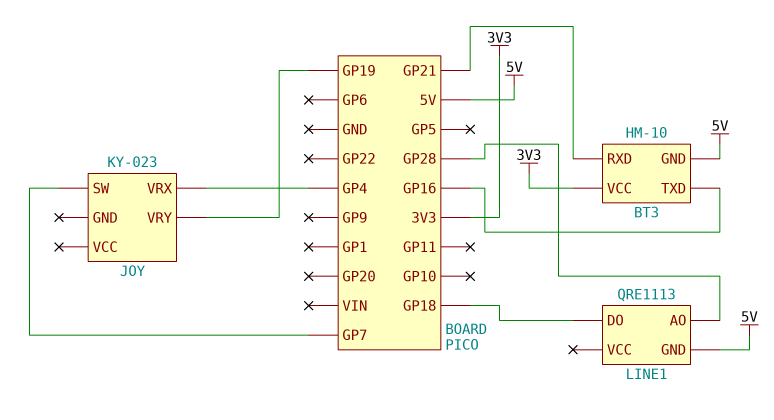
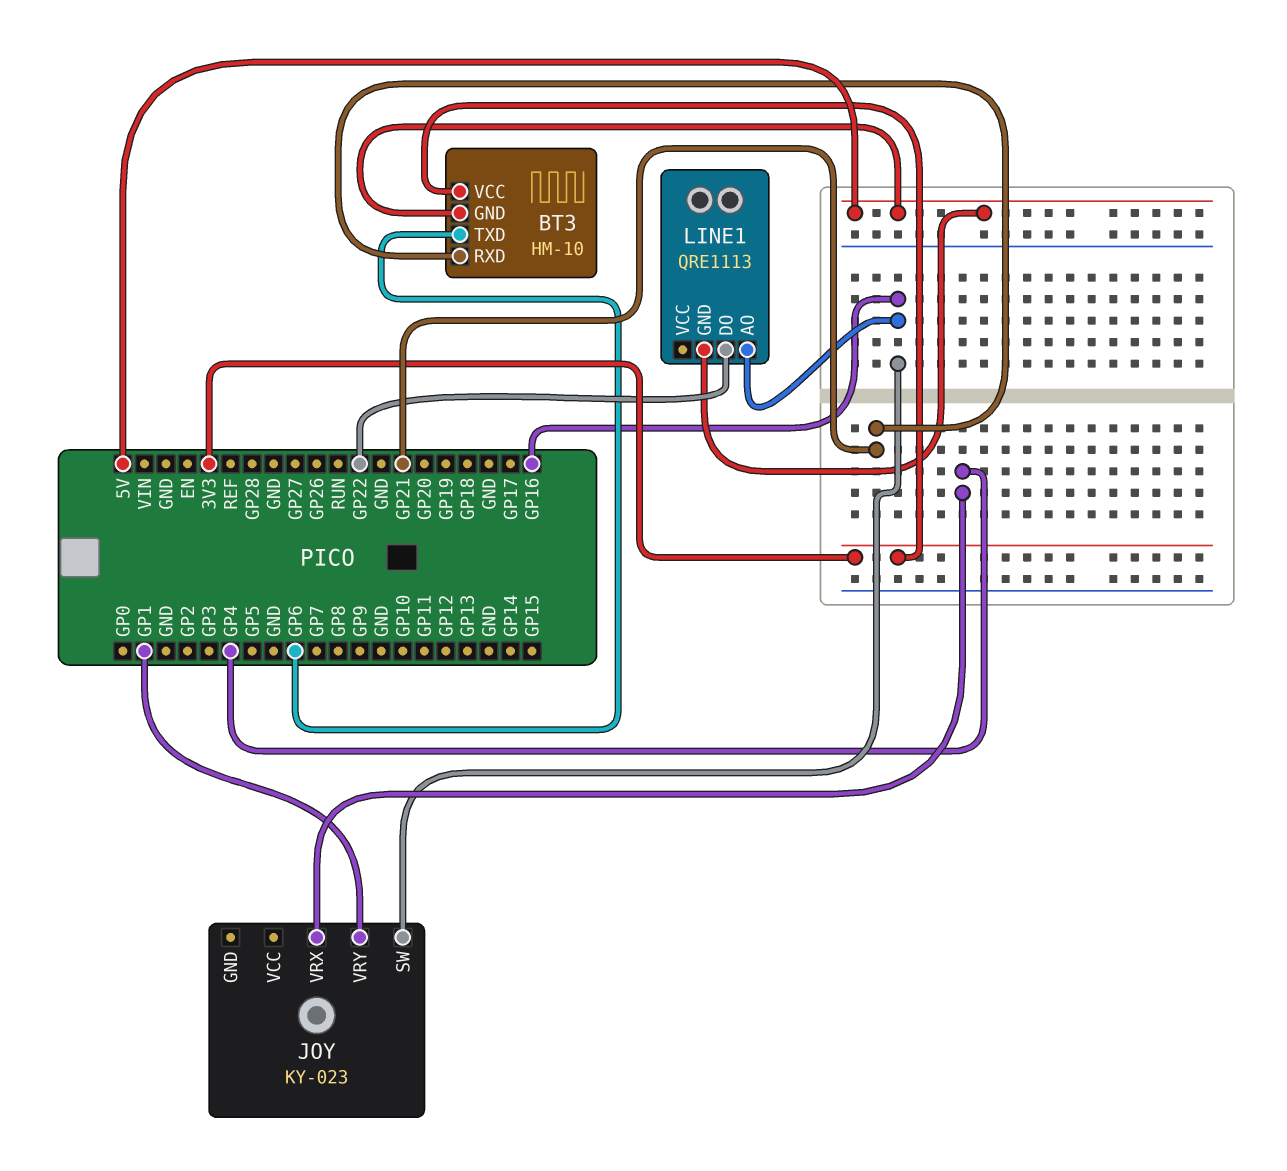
BT3 pin TXD: GP16 -> GP6
JOY pin SW: GP7 -> GP16
JOY pin VRY: GP19 -> GP1
LINE1 pin AO: GP28 -> GP16
LINE1 pin DO: GP18 -> GP22

